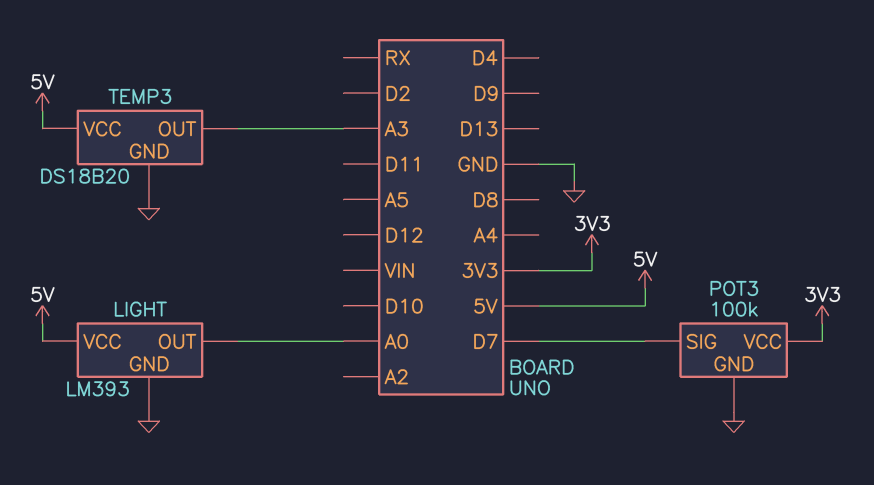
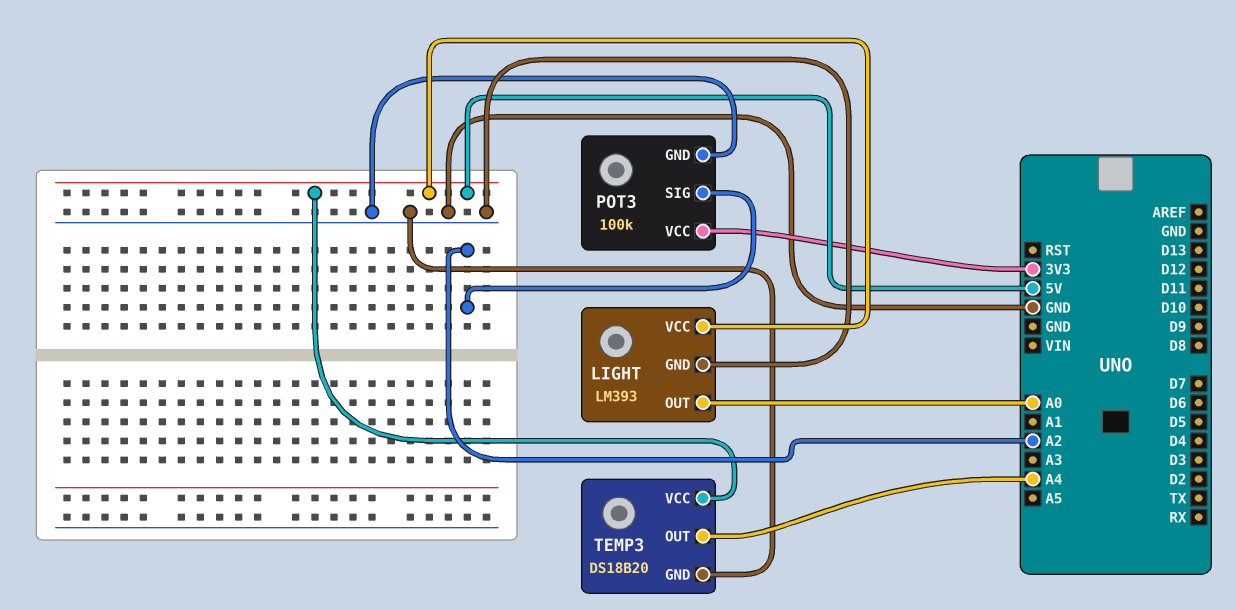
POT3 pin SIG: D7 -> A2
TEMP3 pin OUT: A3 -> A4

